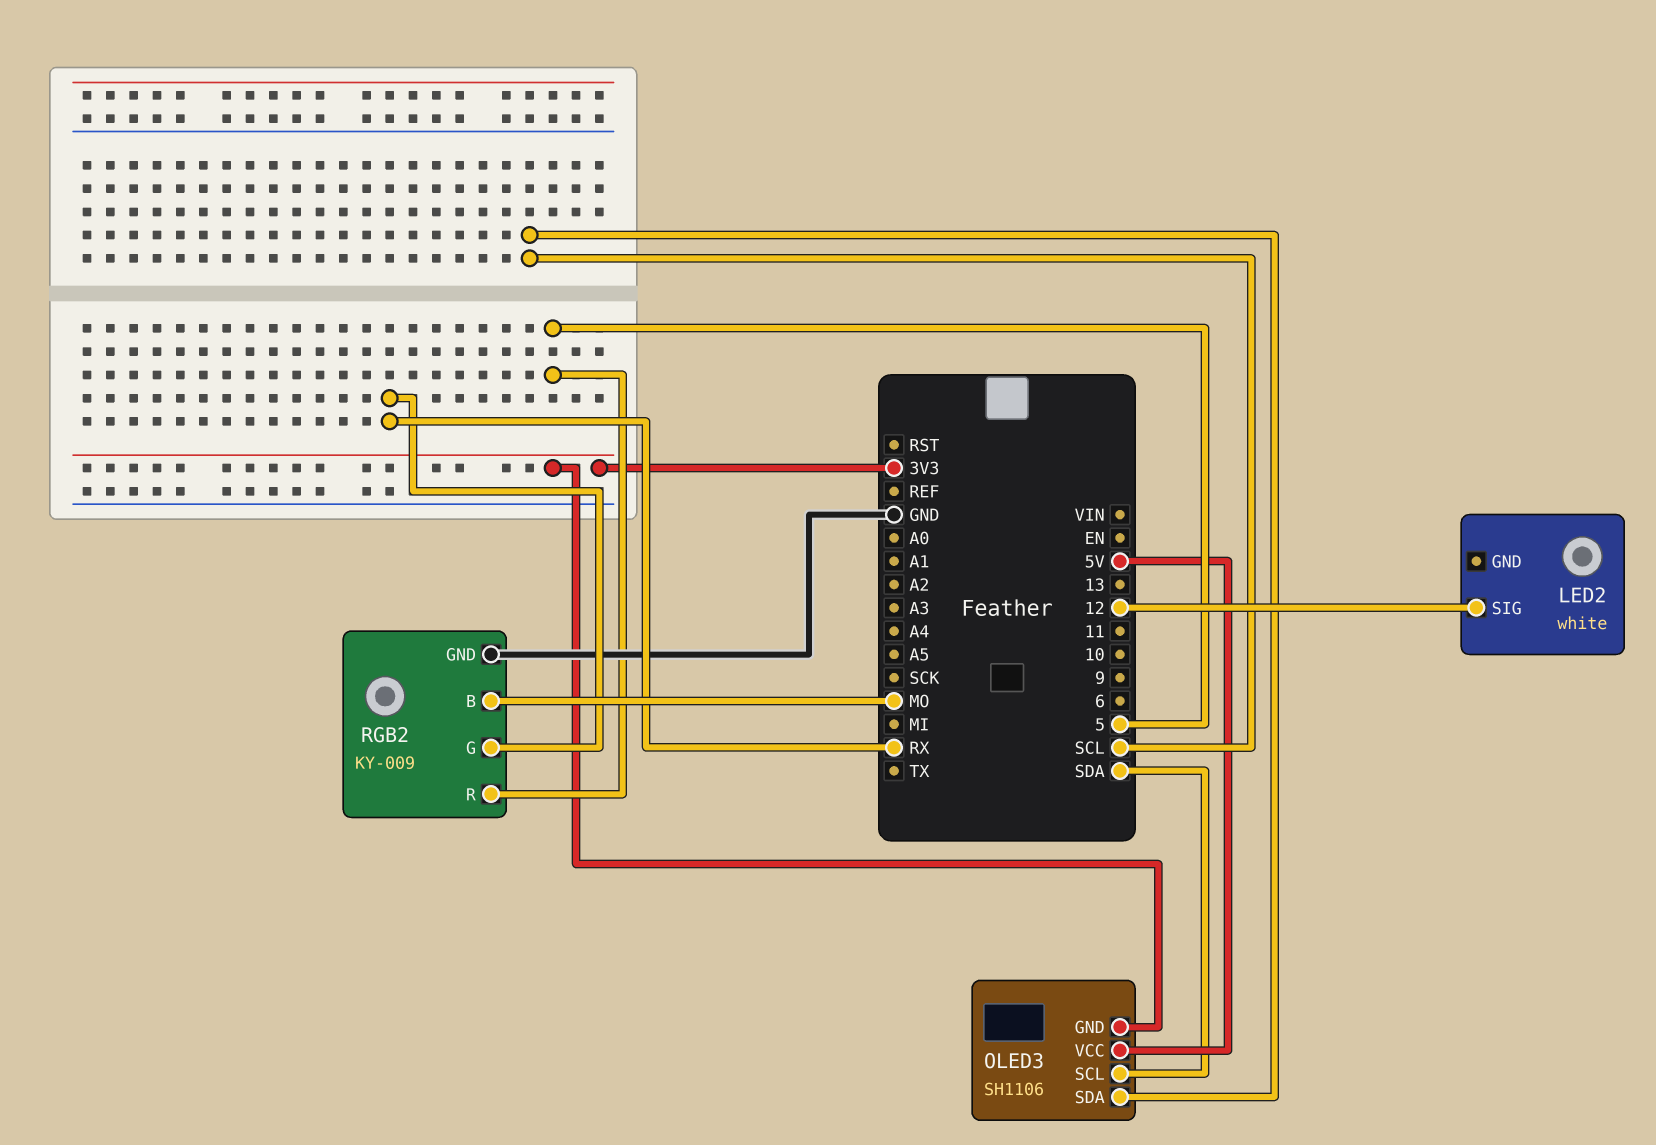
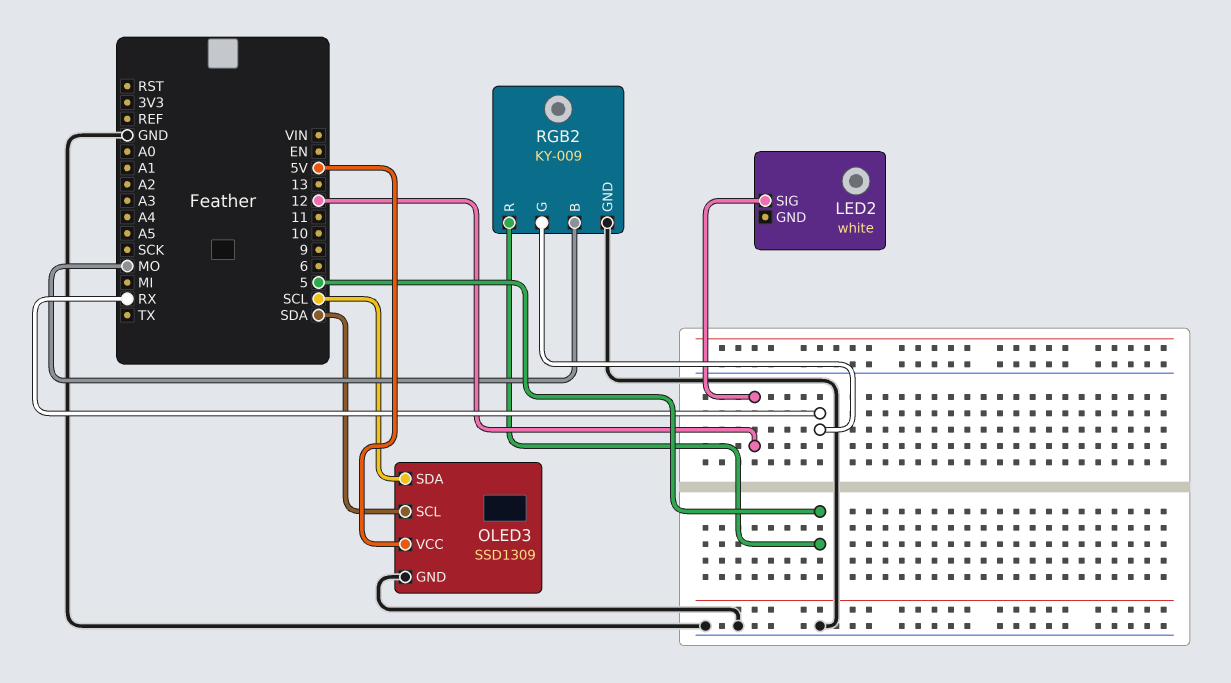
OLED3: SH1106 -> SSD1309
OLED3 pin GND: 3V3 -> GND

